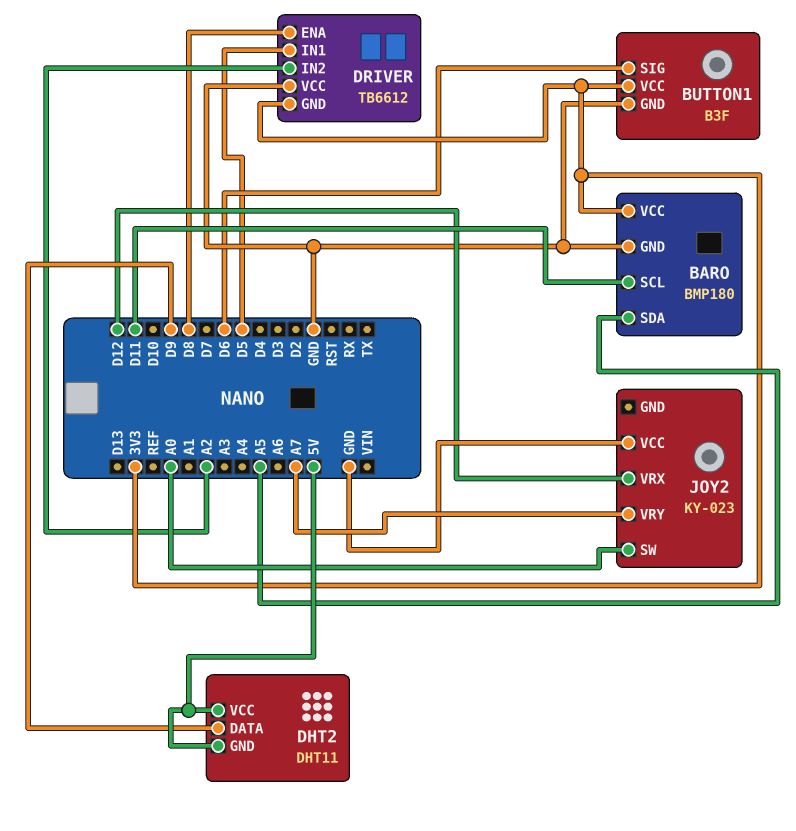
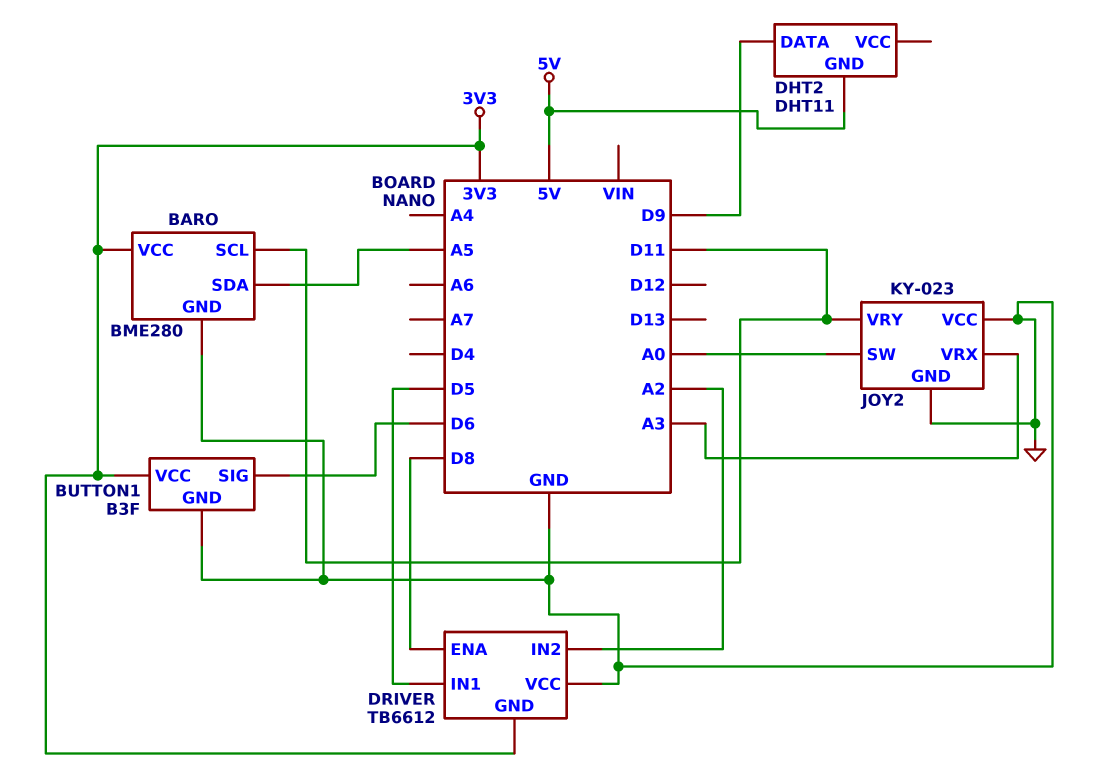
BARO: BMP180 -> BME280
DHT2 pin VCC: 5V -> none
JOY2 pin GND: none -> GND
JOY2 pin VRX: D12 -> A3
JOY2 pin VRY: A7 -> D11

